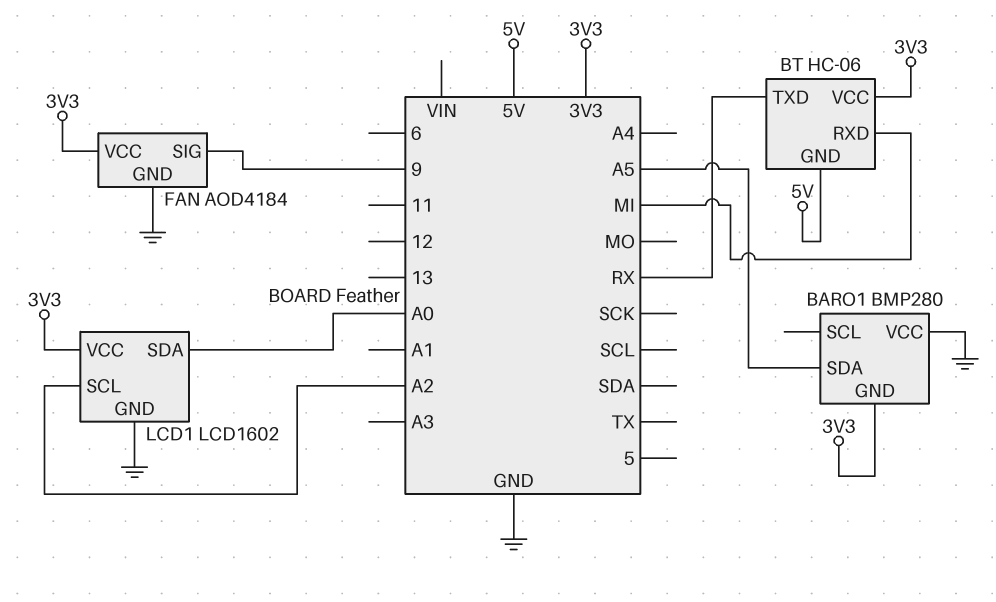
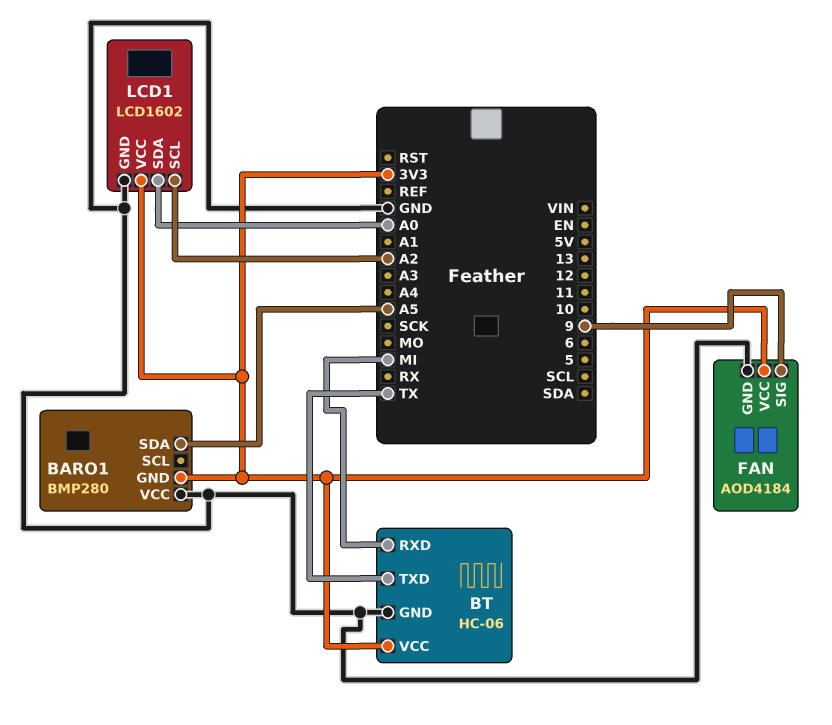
BT pin GND: 5V -> GND
BT pin TXD: RX -> TX

